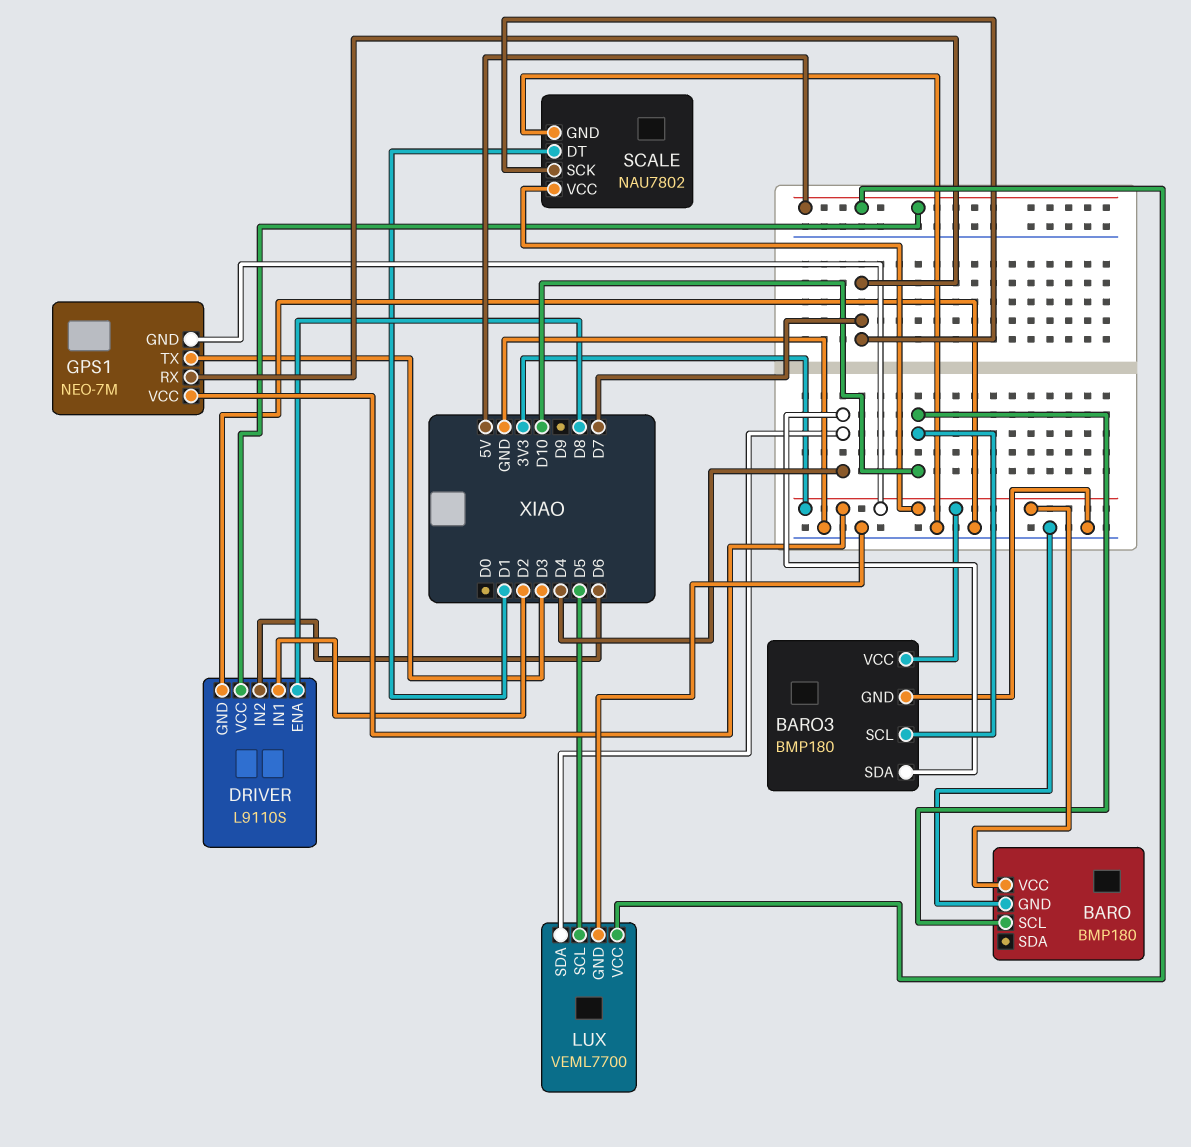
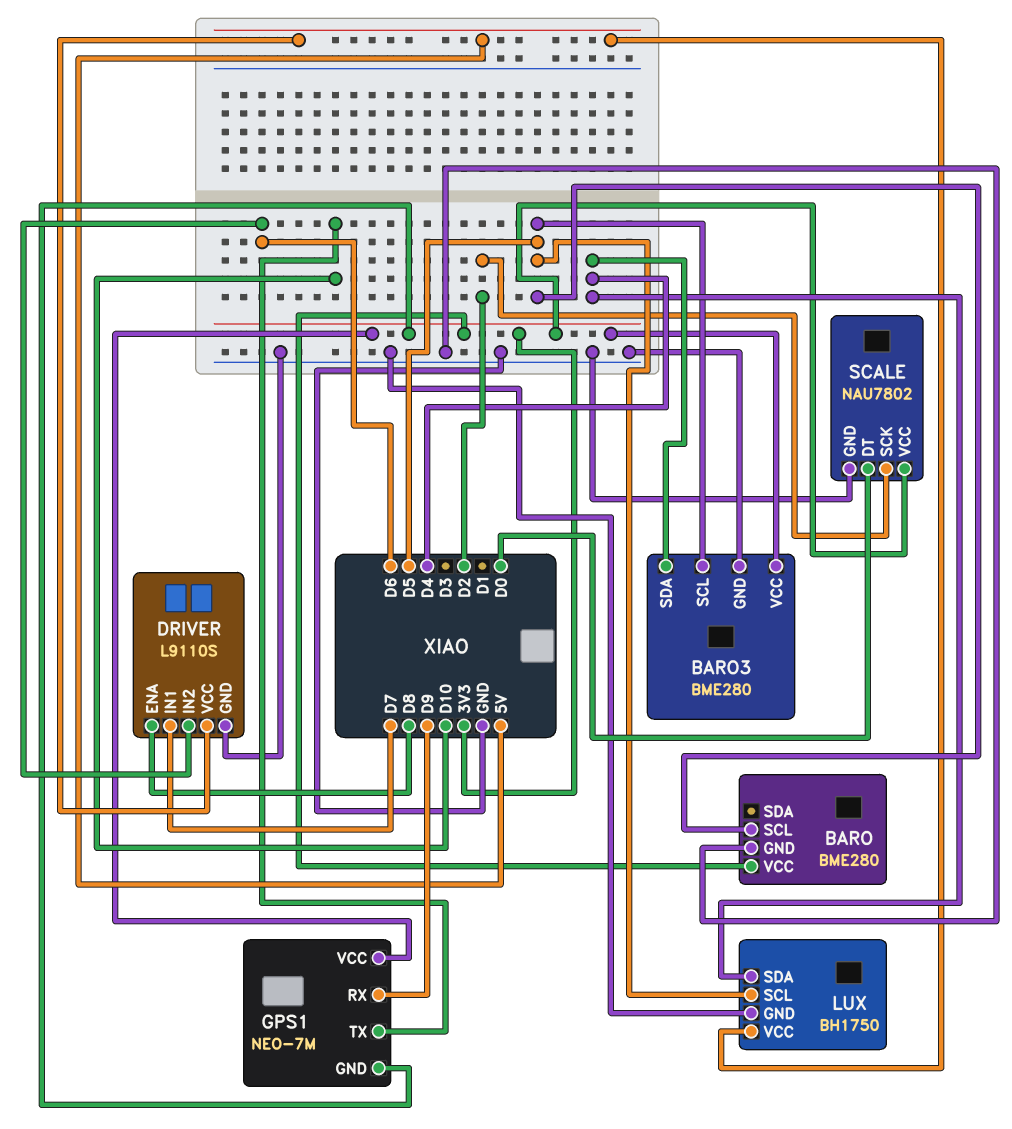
BARO: BMP180 -> BME280
BARO pin SCL: D10 -> D5
BARO3: BMP180 -> BME280
BARO3 pin SCL: D10 -> D5
DRIVER pin IN1: D2 -> D7
GPS1 pin RX: D7 -> D9
GPS1 pin TX: D3 -> D10
LUX: VEML7700 -> BH1750
SCALE pin DT: D1 -> D0
SCALE pin SCK: D7 -> D2

